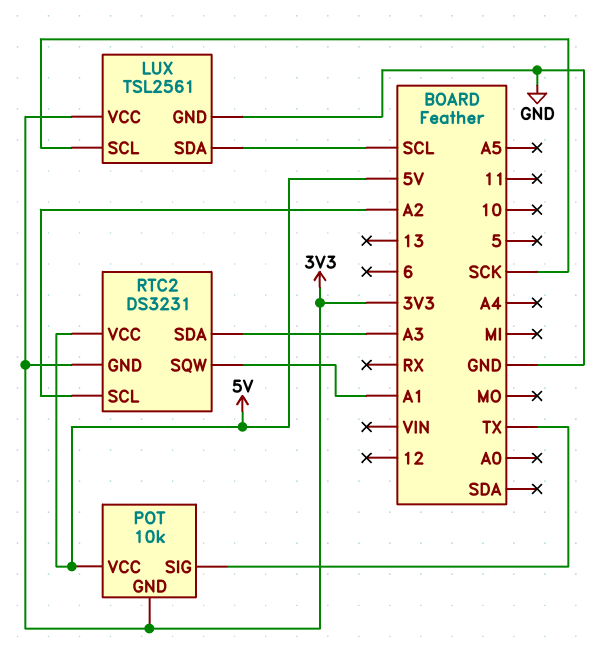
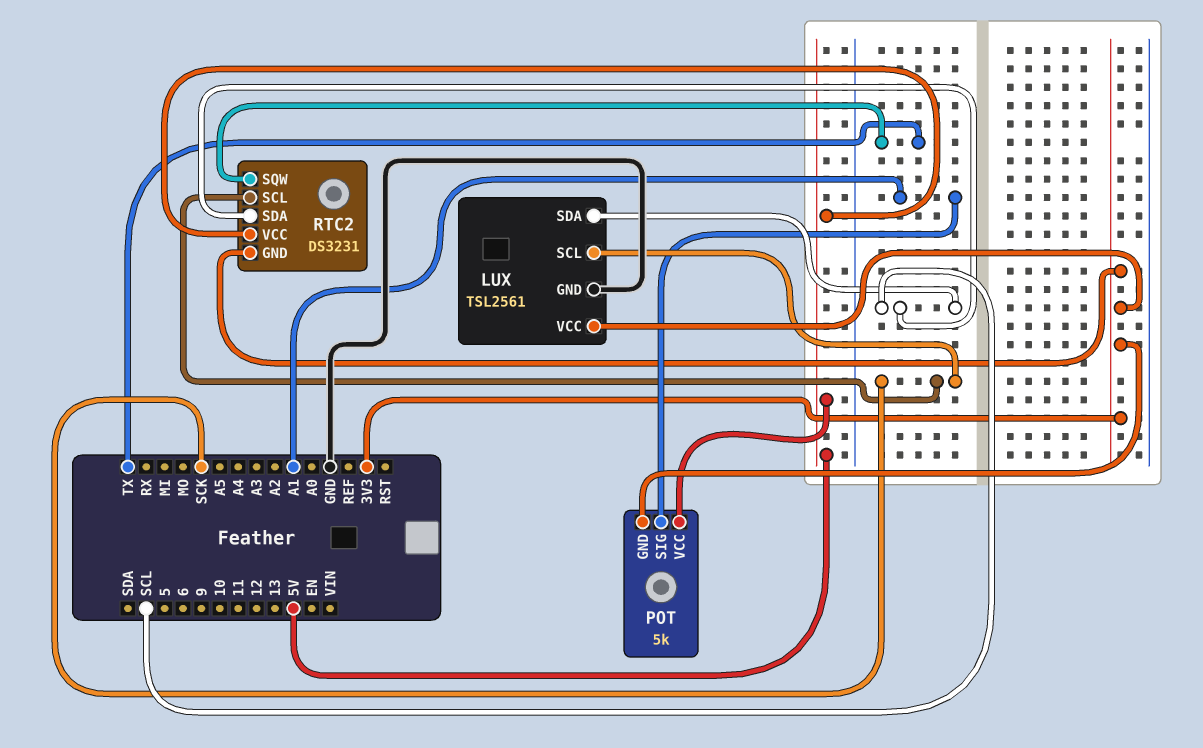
POT: 10k -> 5k
POT pin SIG: TX -> A1
RTC2 pin SCL: A2 -> SCK
RTC2 pin SDA: A3 -> SCL
RTC2 pin SQW: A1 -> TX

